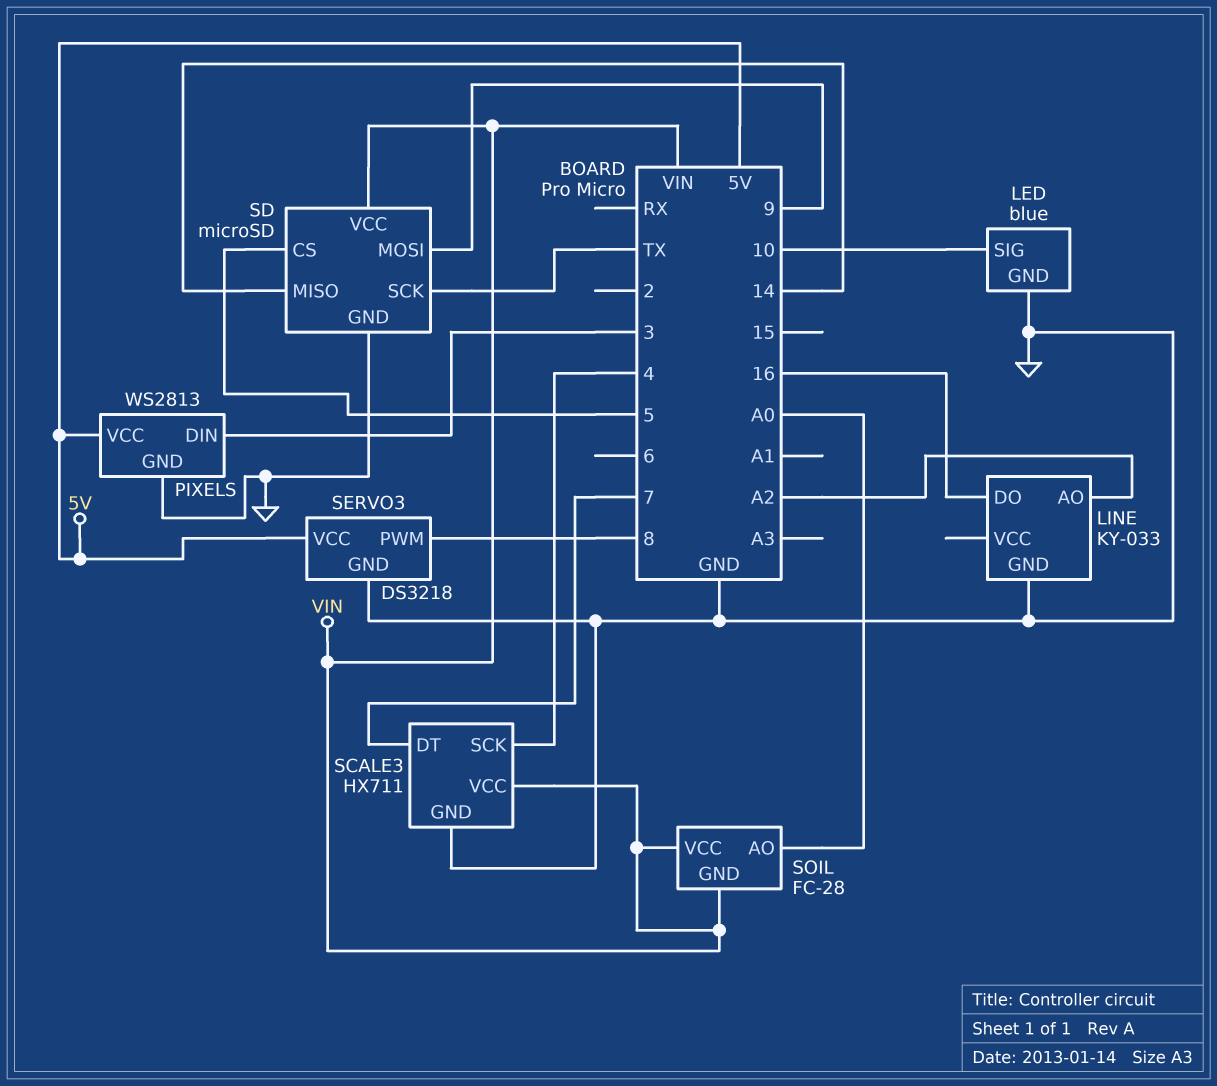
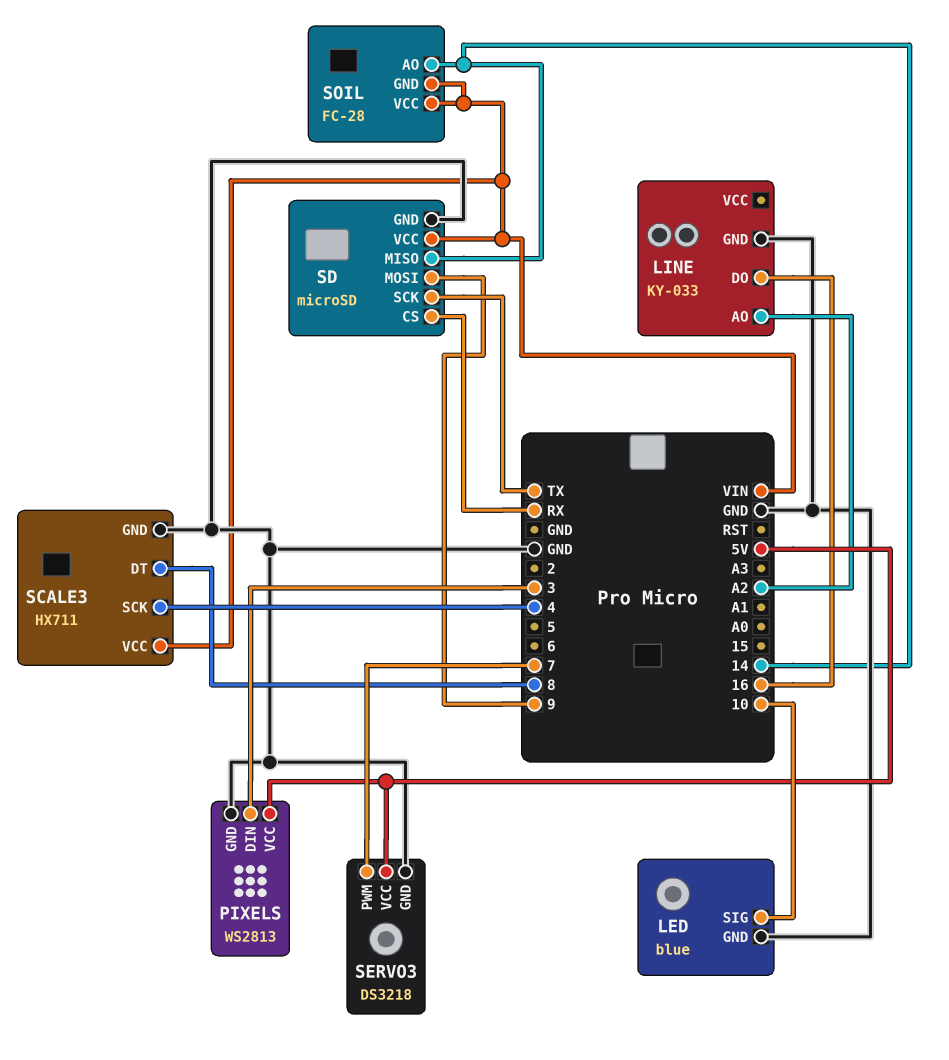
SCALE3 pin DT: 7 -> 8
SD pin CS: 5 -> RX
SERVO3 pin PWM: 8 -> 7
SOIL pin AO: A0 -> 14

